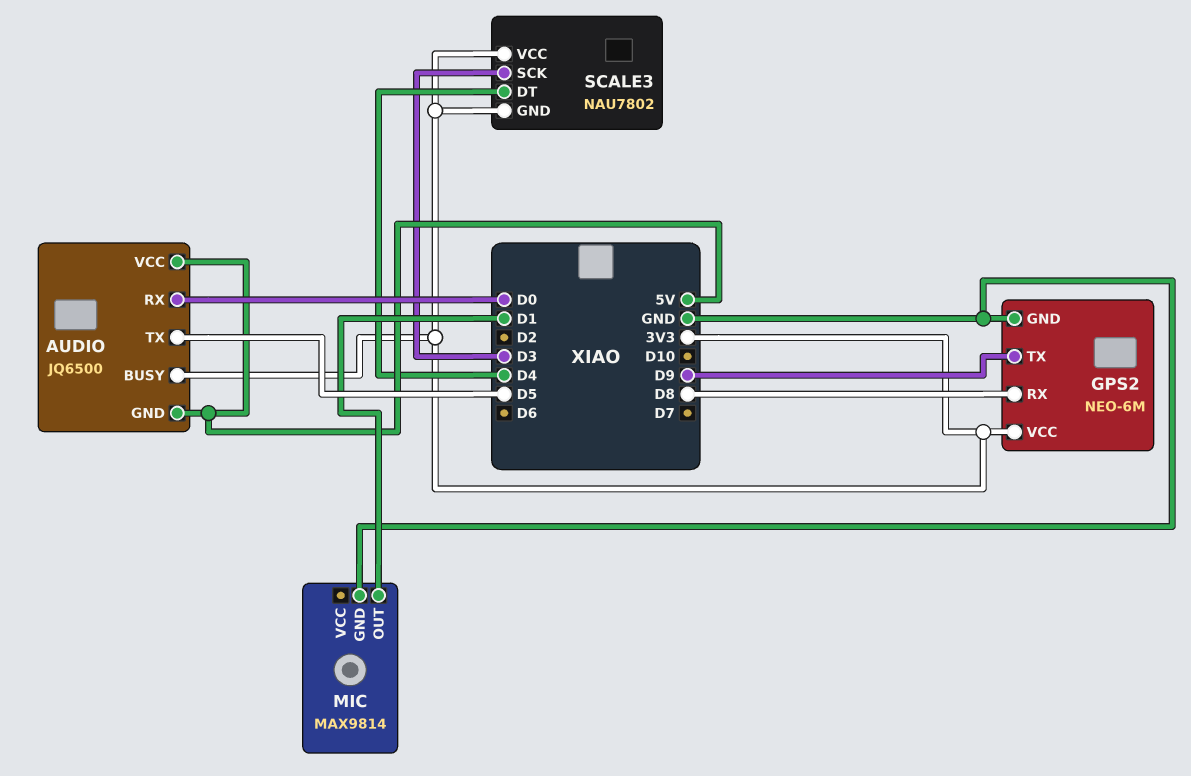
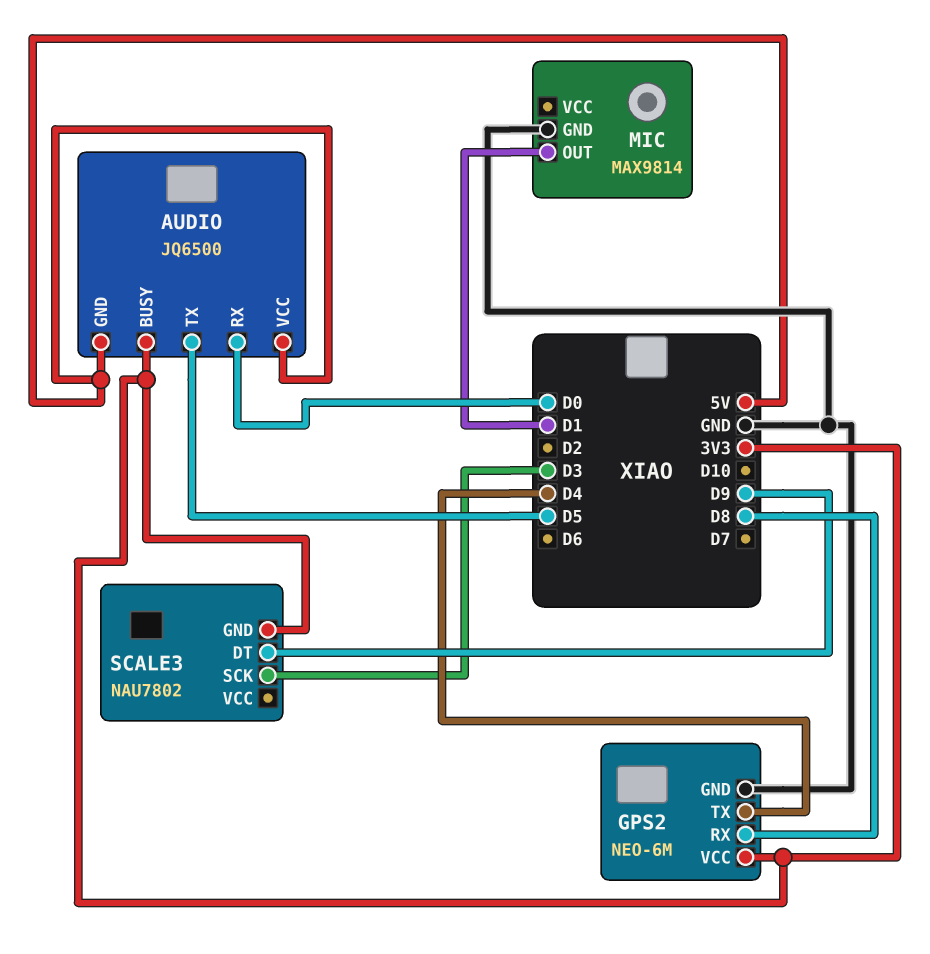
GPS2 pin TX: D9 -> D4
SCALE3 pin DT: D4 -> D9
SCALE3 pin VCC: 3V3 -> none

